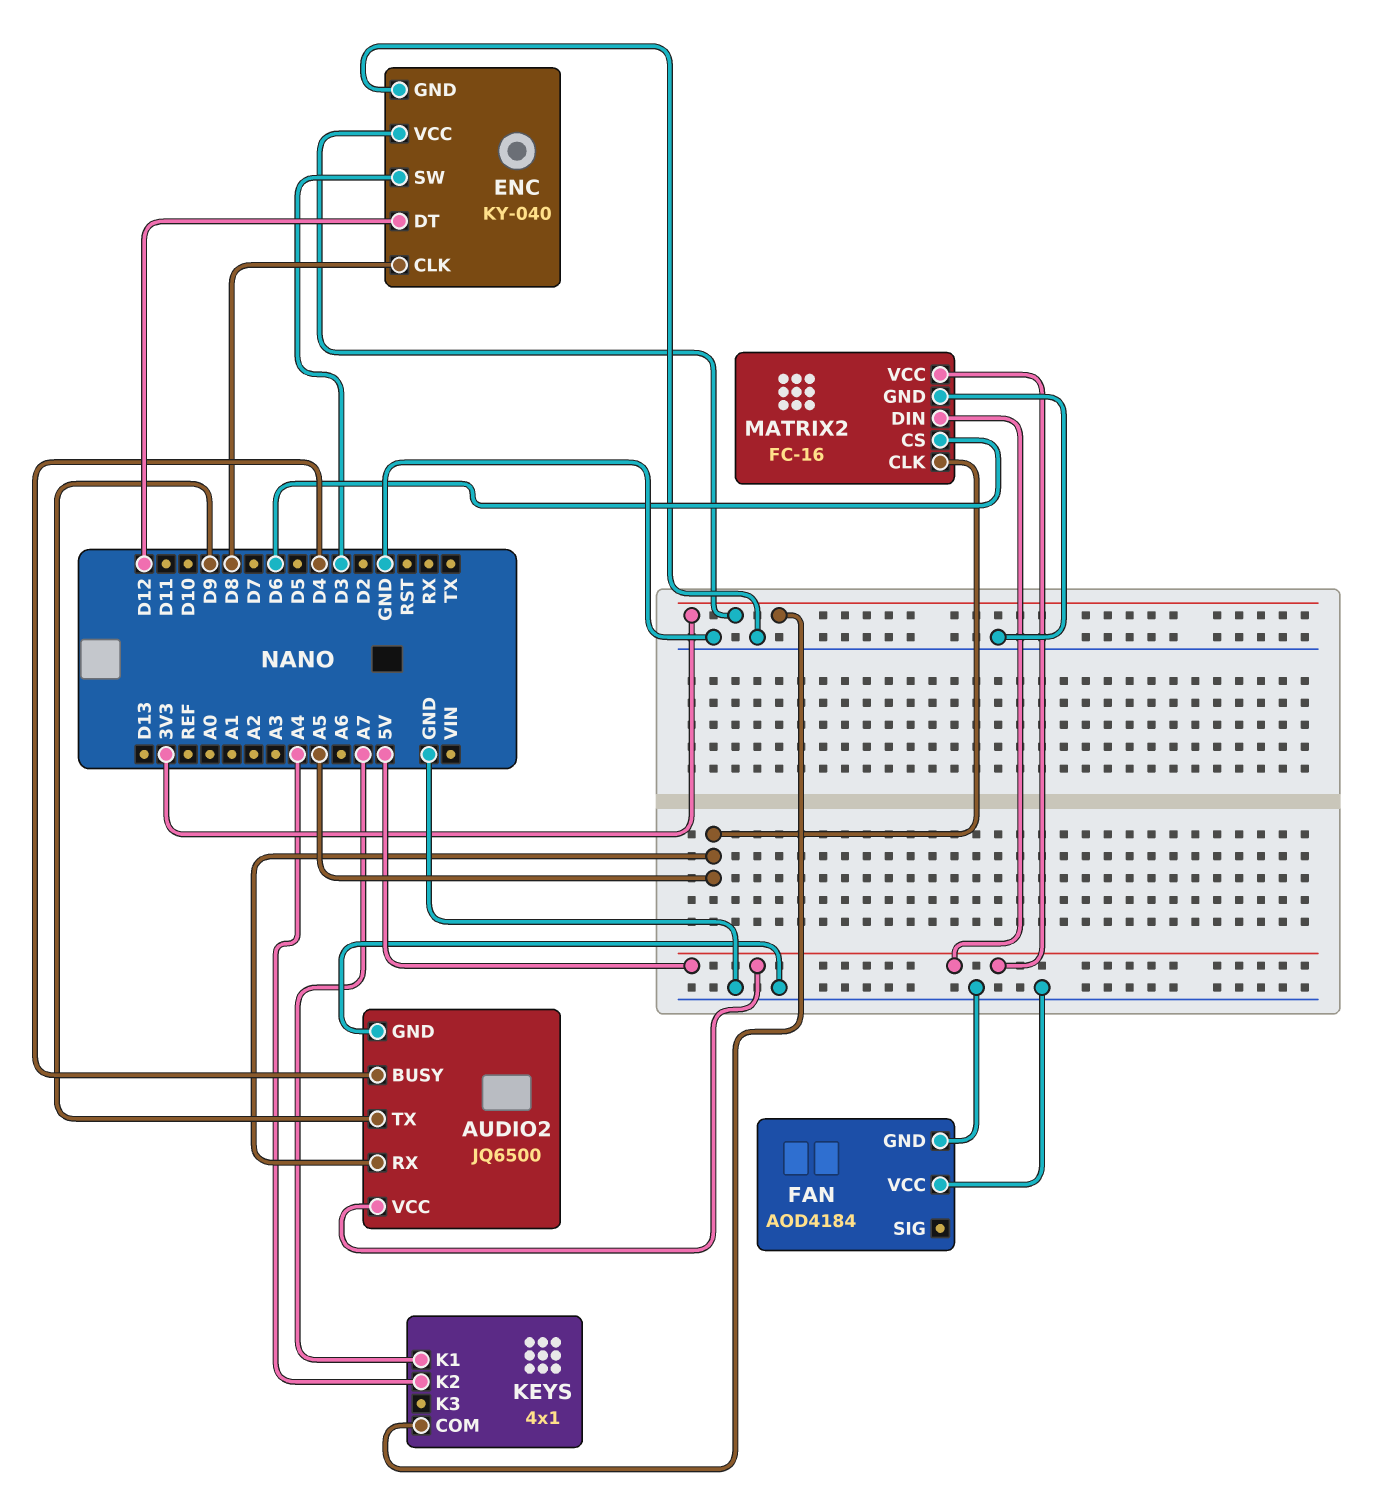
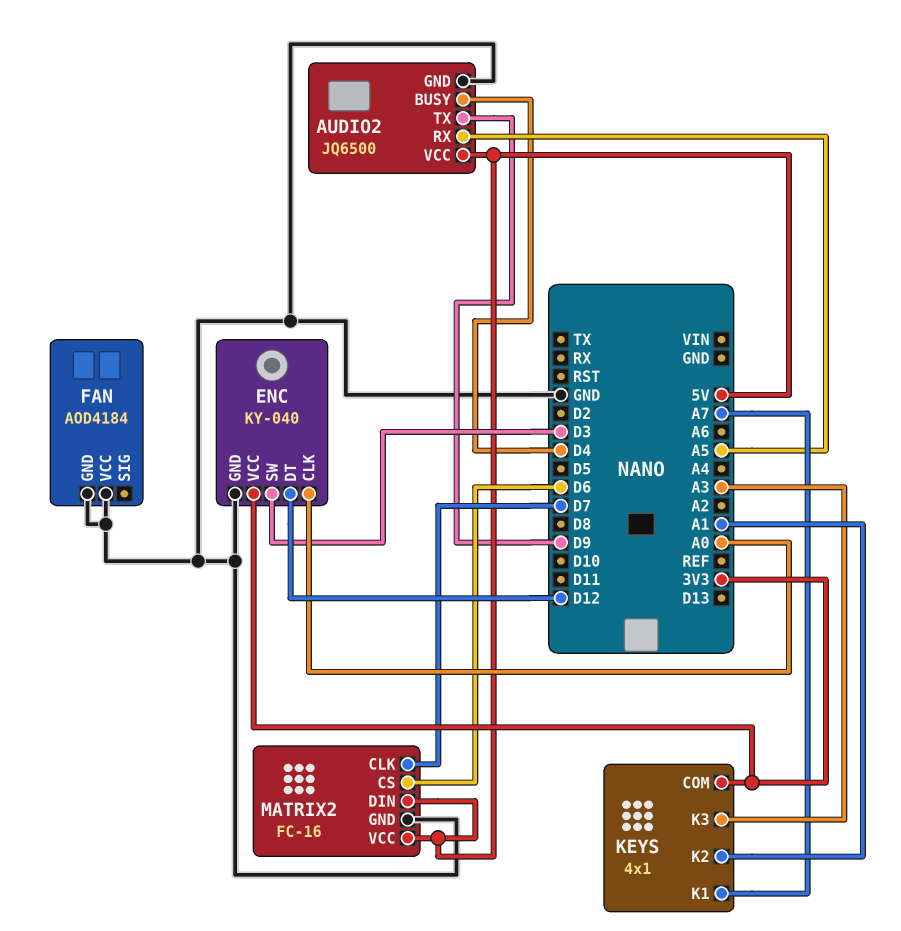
ENC pin CLK: D8 -> A0
KEYS pin K2: A4 -> A1
KEYS pin K3: none -> A3
MATRIX2 pin CLK: A5 -> D7

